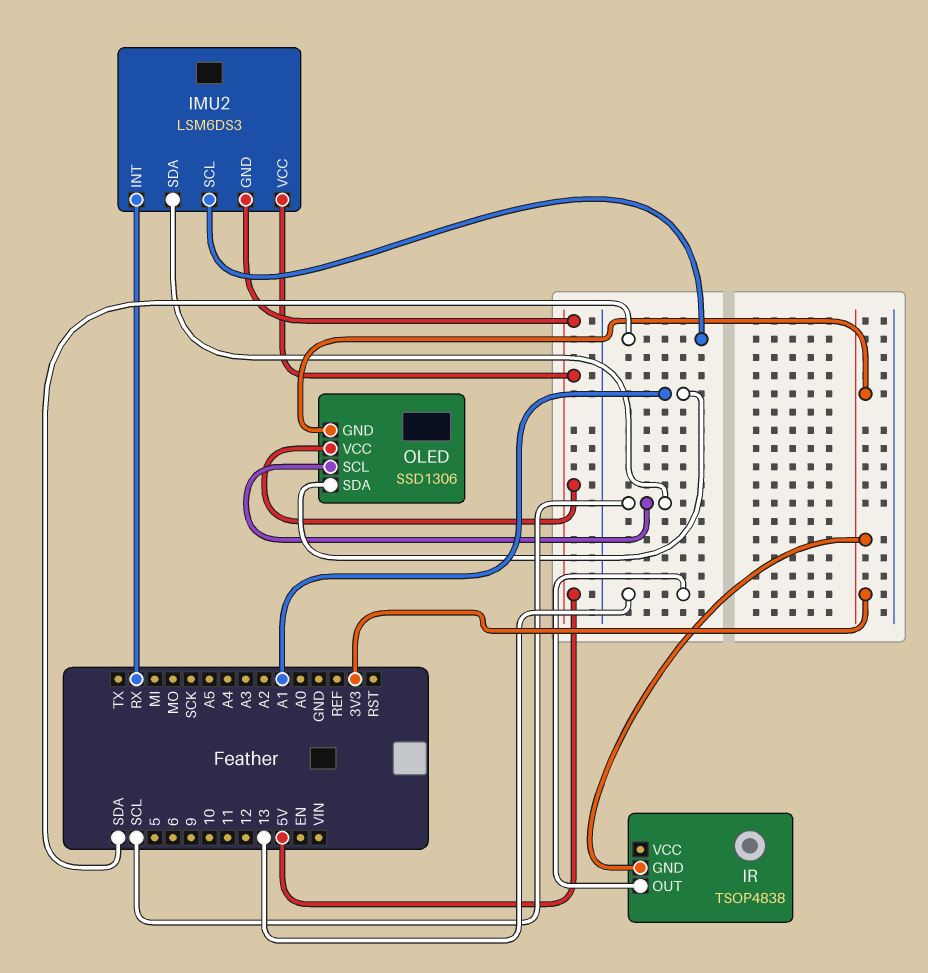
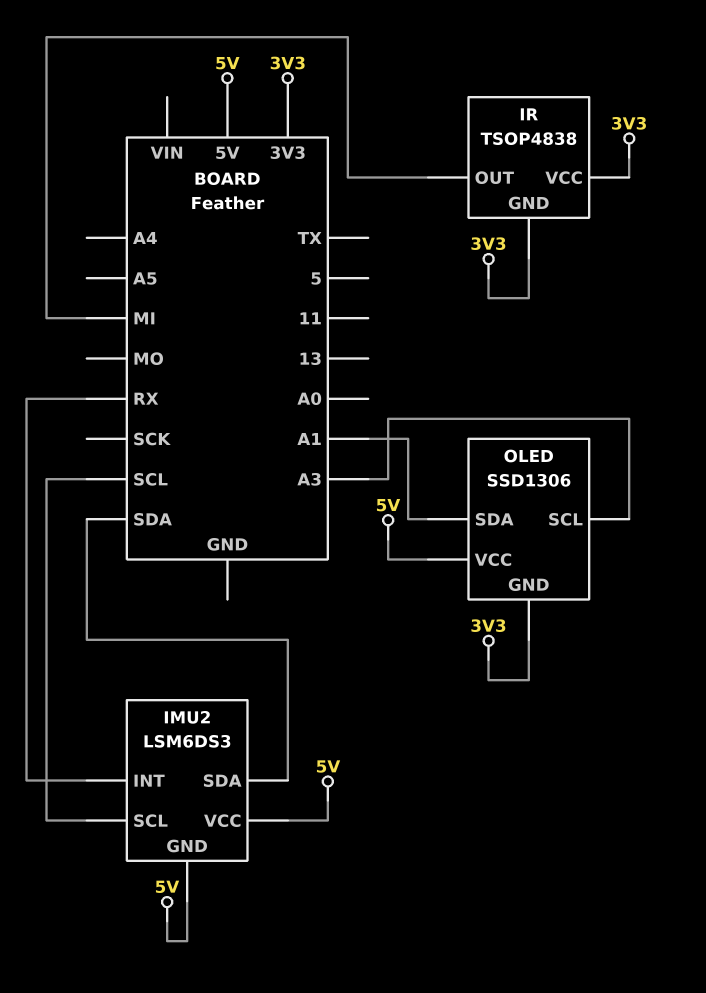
IMU2 pin SCL: SDA -> SCL
IMU2 pin SDA: SCL -> SDA
IR pin OUT: 13 -> MI
IR pin VCC: none -> 3V3
OLED pin SCL: SCL -> A3

